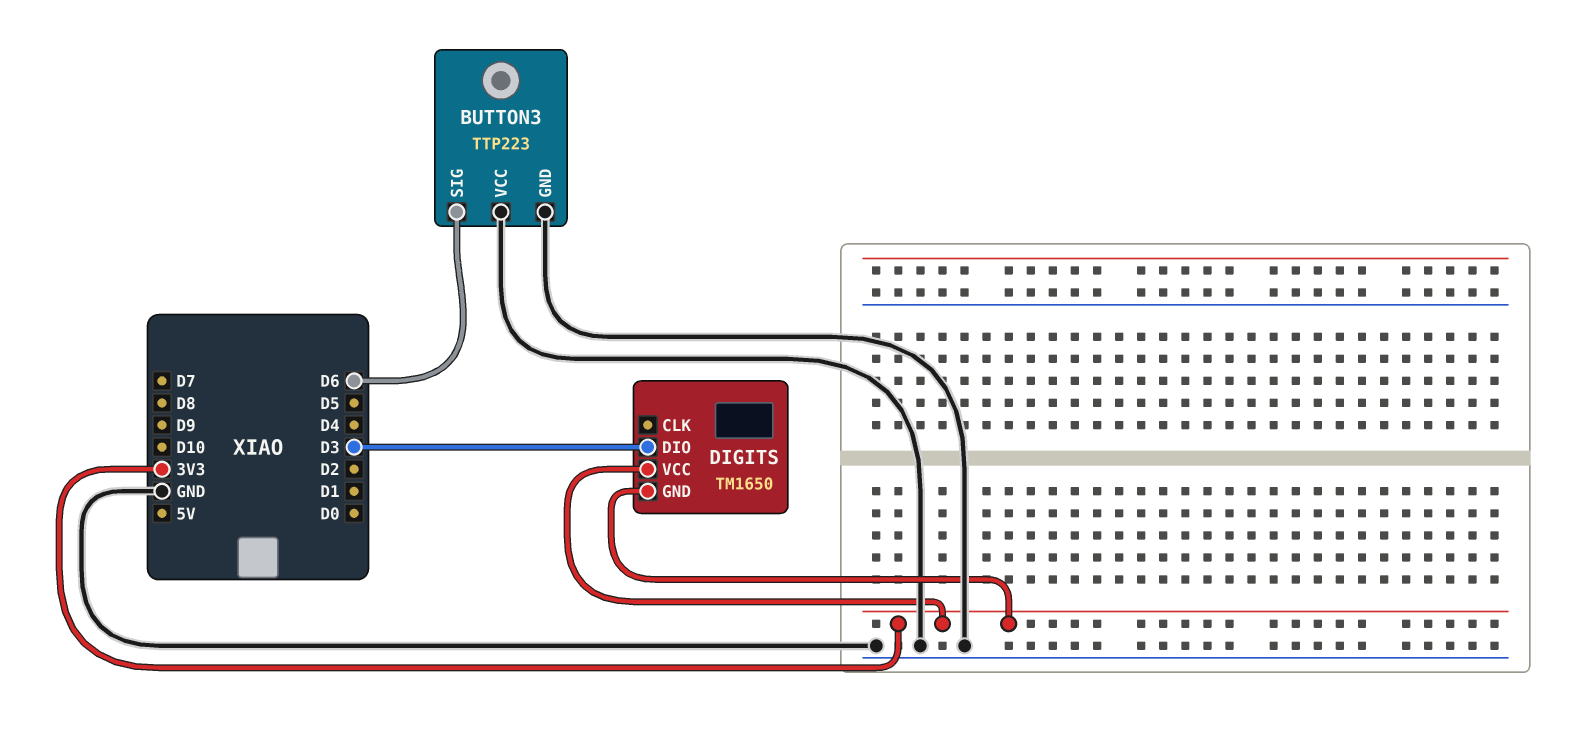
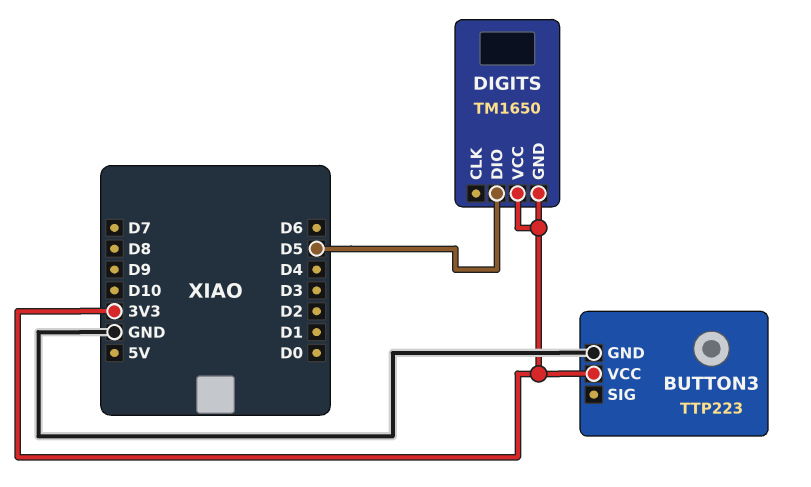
BUTTON3 pin SIG: D6 -> none
BUTTON3 pin VCC: GND -> 3V3
DIGITS pin DIO: D3 -> D5

